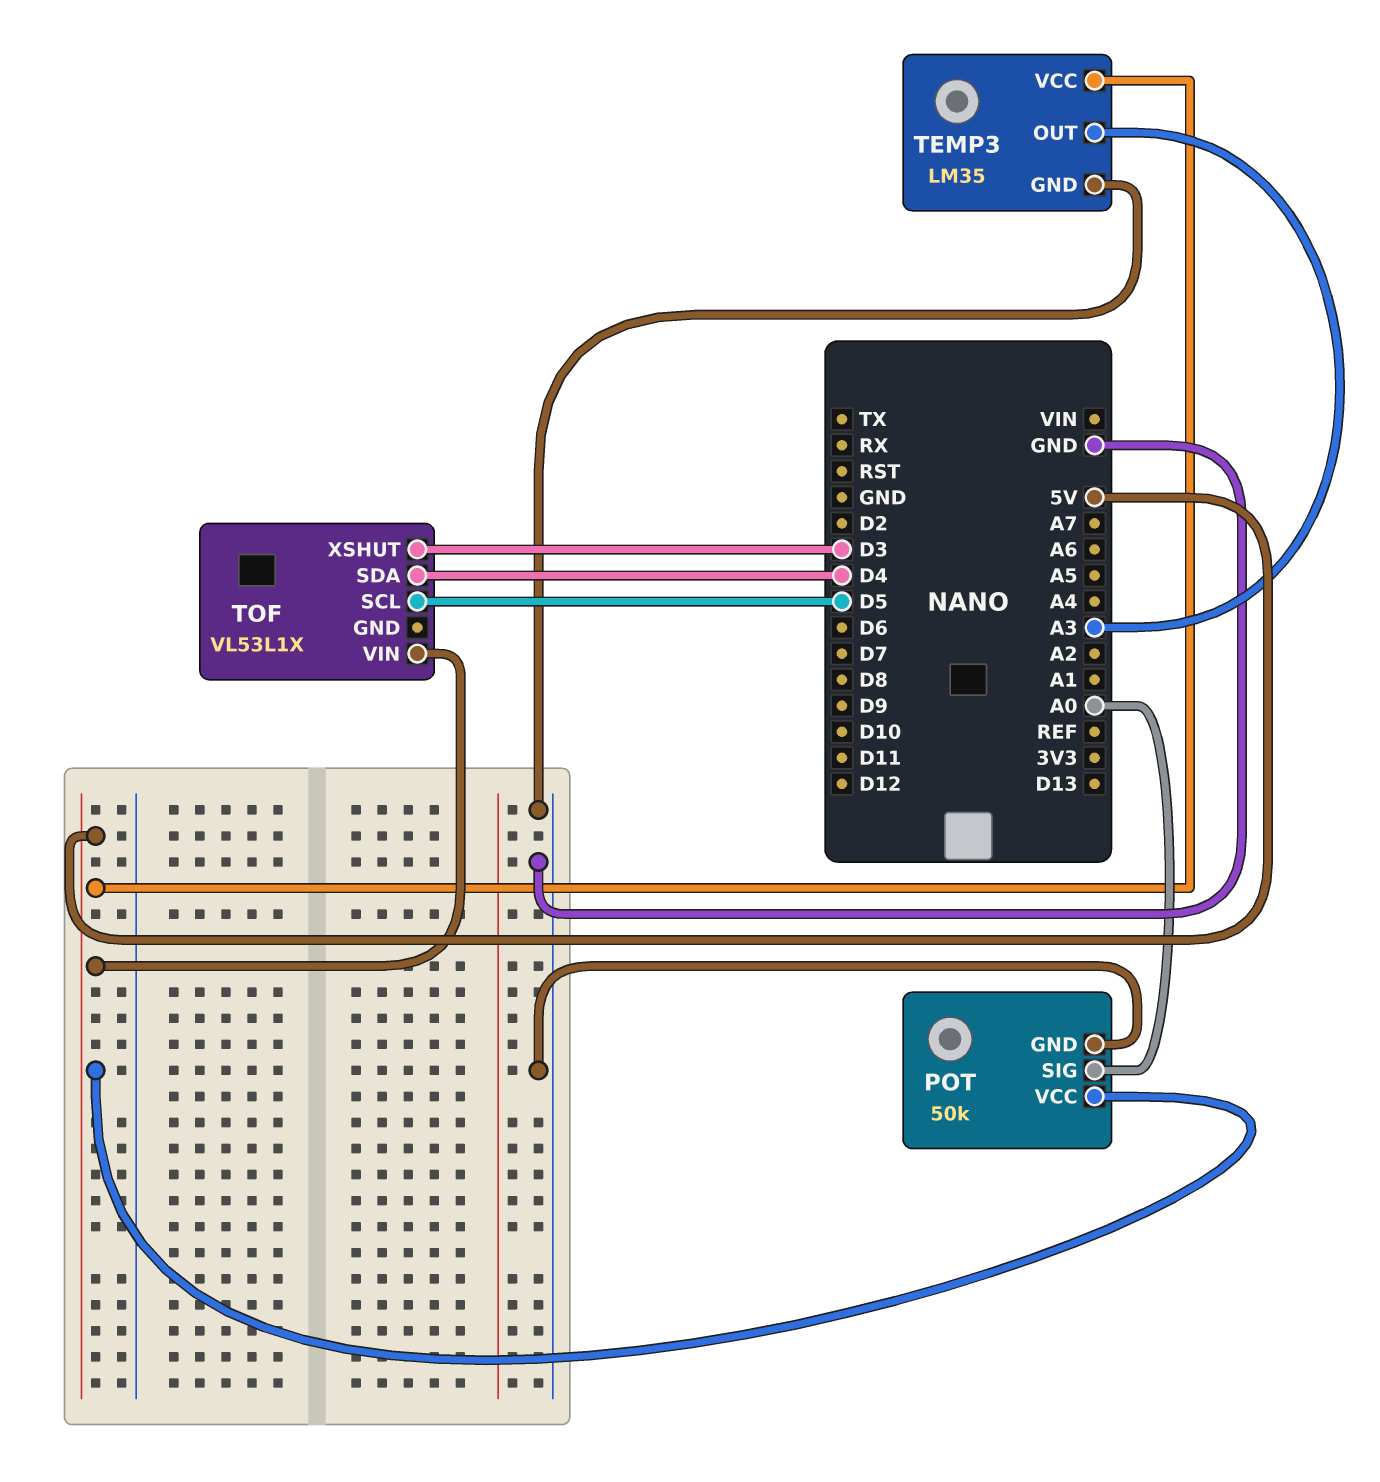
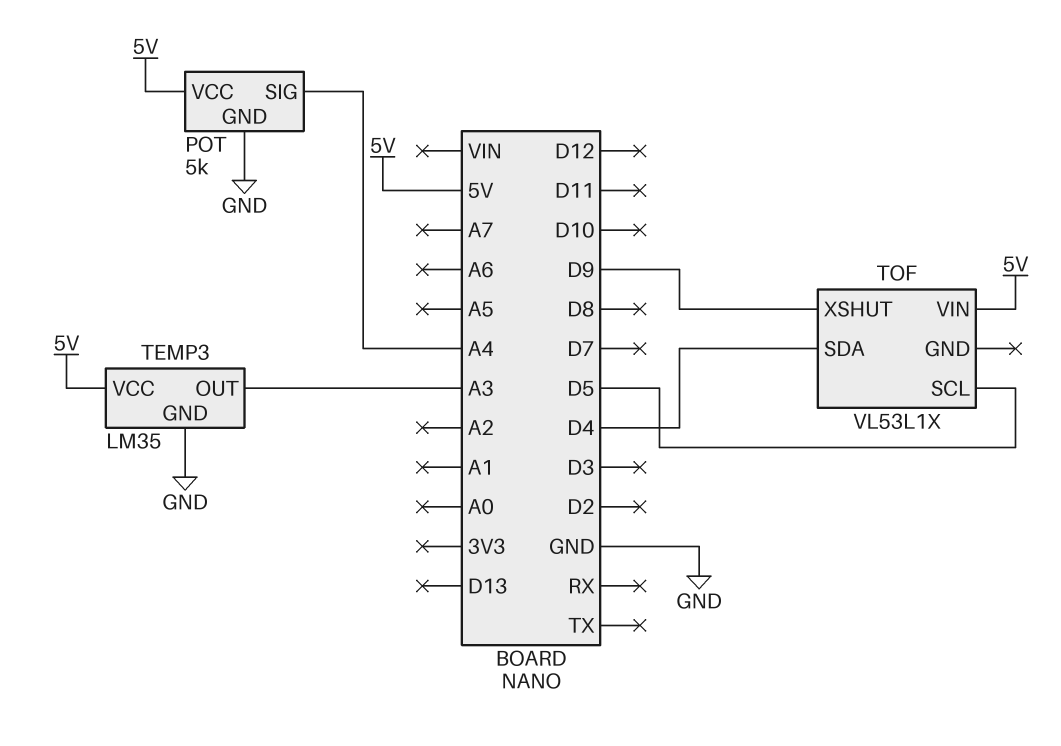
POT: 50k -> 5k
POT pin SIG: A0 -> A4
TOF pin XSHUT: D3 -> D9

